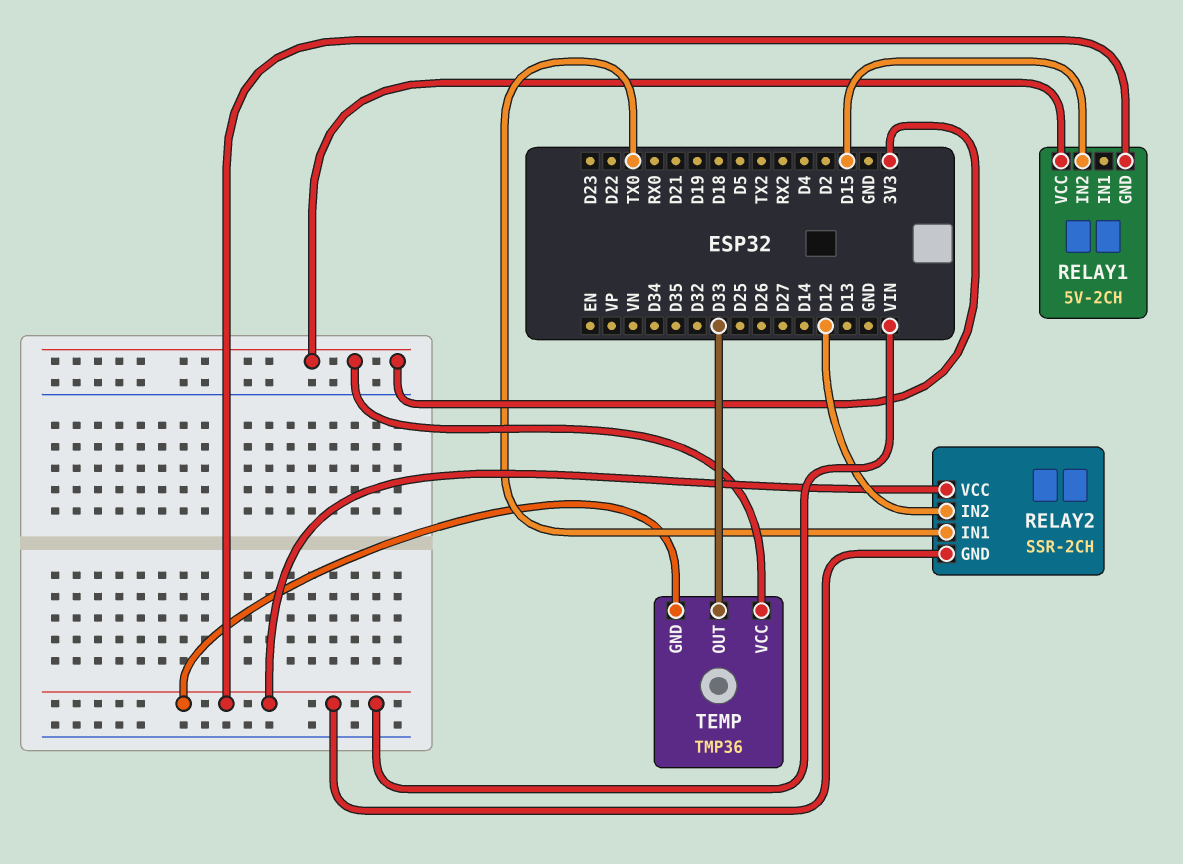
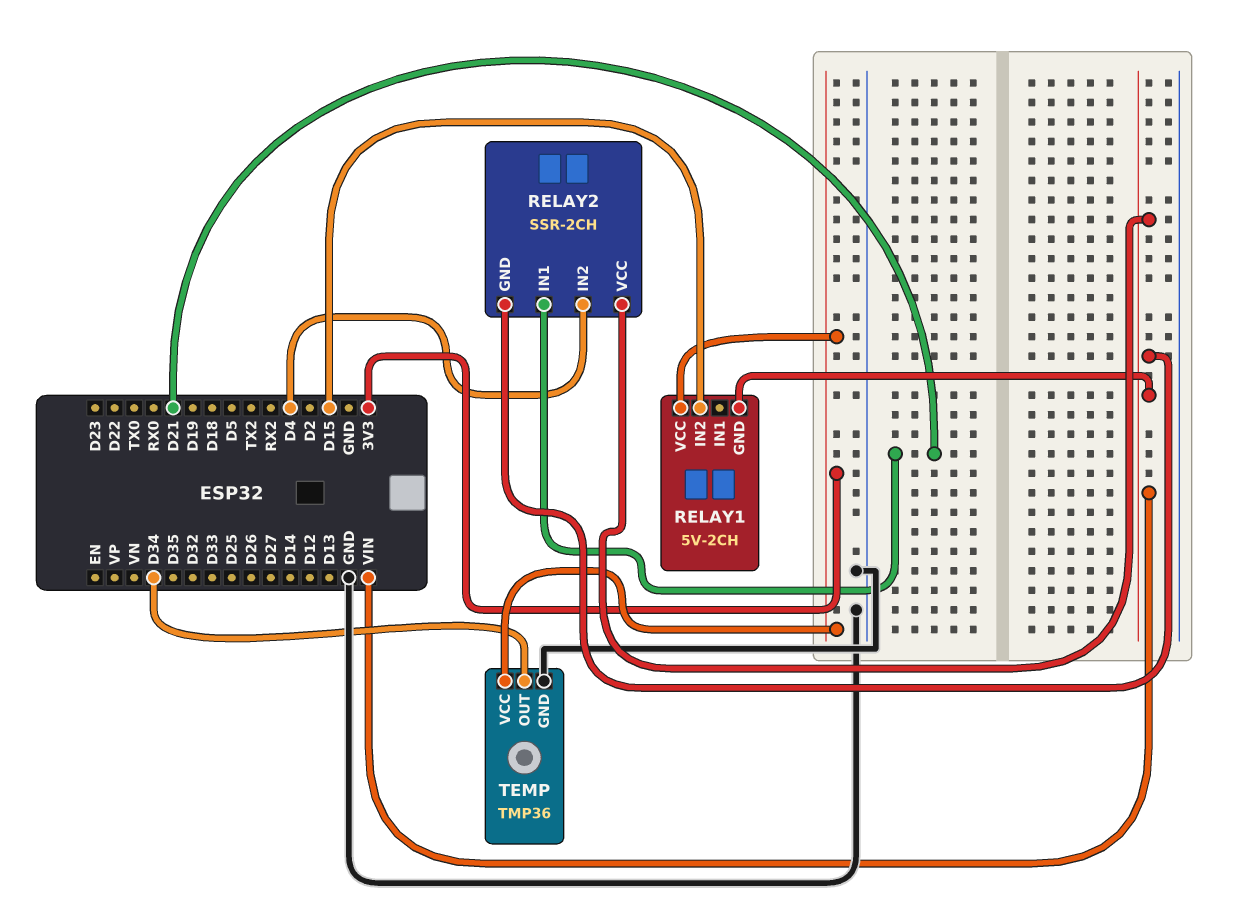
RELAY2 pin IN1: TX0 -> D21
RELAY2 pin IN2: D12 -> D4
TEMP pin GND: VIN -> GND
TEMP pin OUT: D33 -> D34

